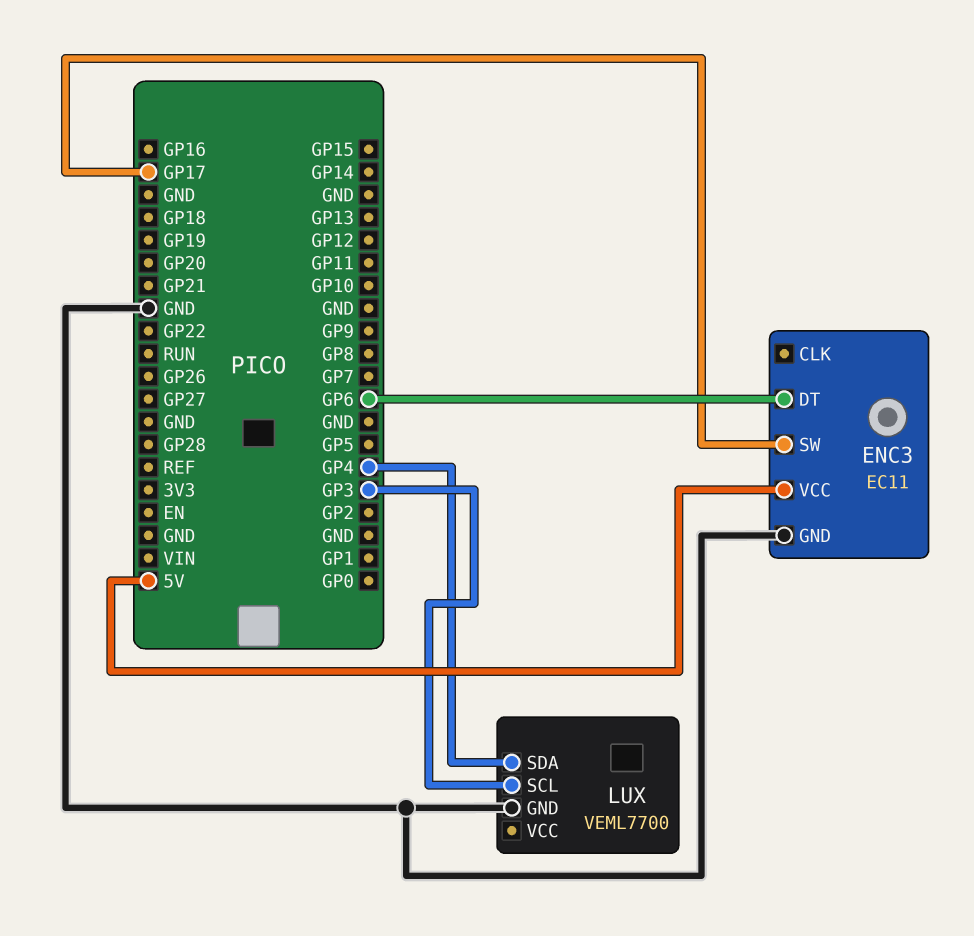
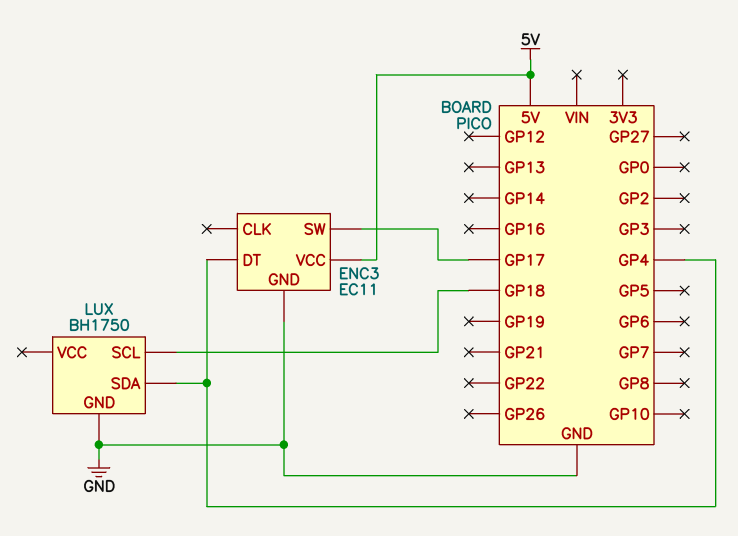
ENC3 pin DT: GP6 -> GP4
LUX: VEML7700 -> BH1750
LUX pin SCL: GP3 -> GP18

